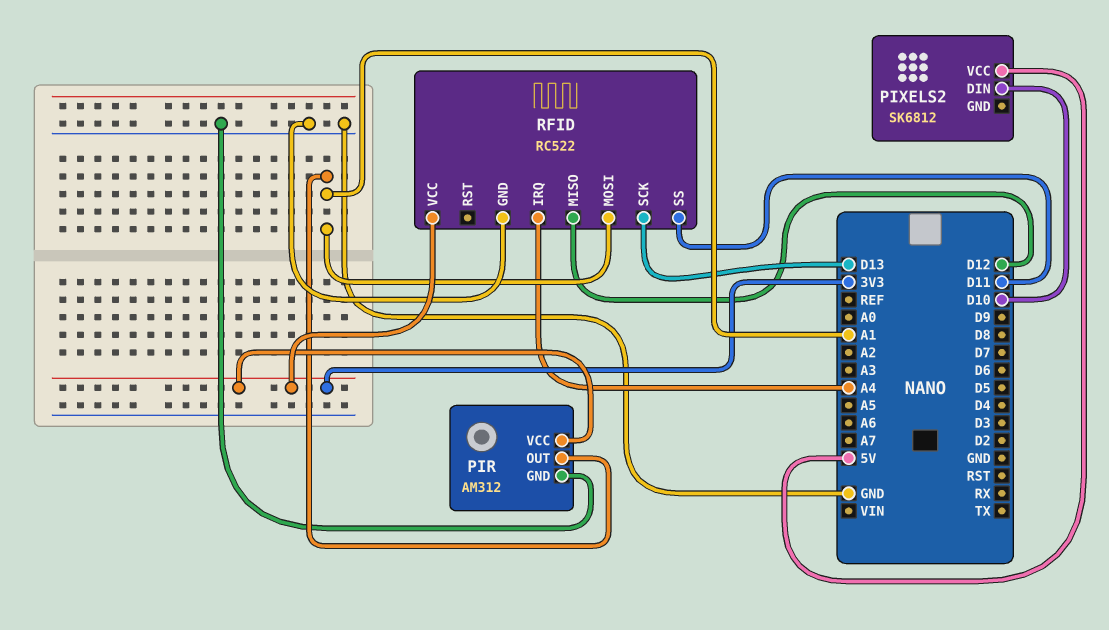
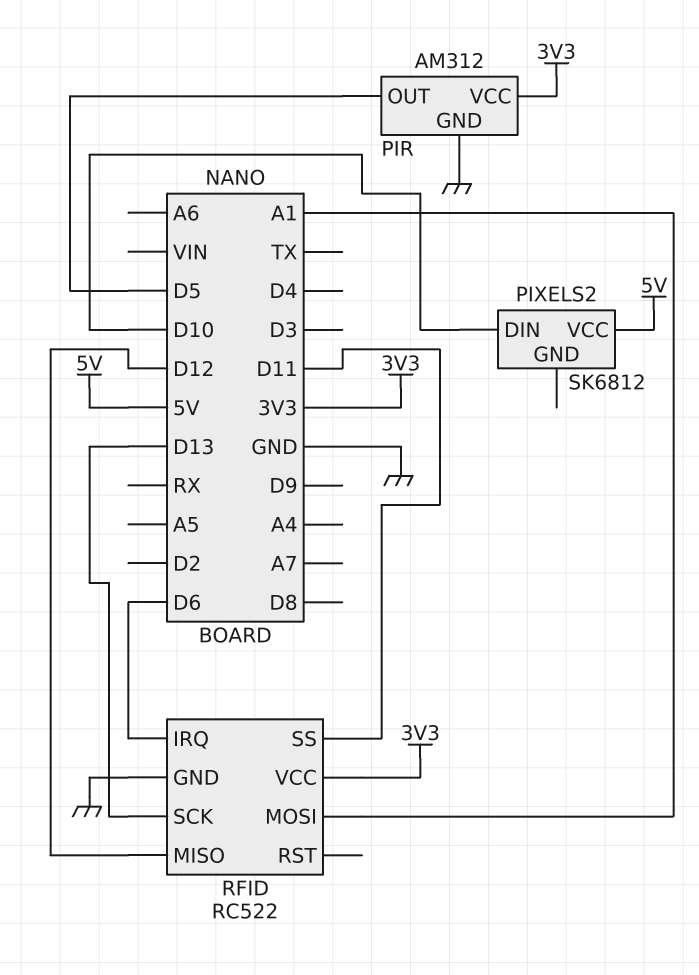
PIR pin OUT: A1 -> D5
RFID pin IRQ: A4 -> D6

